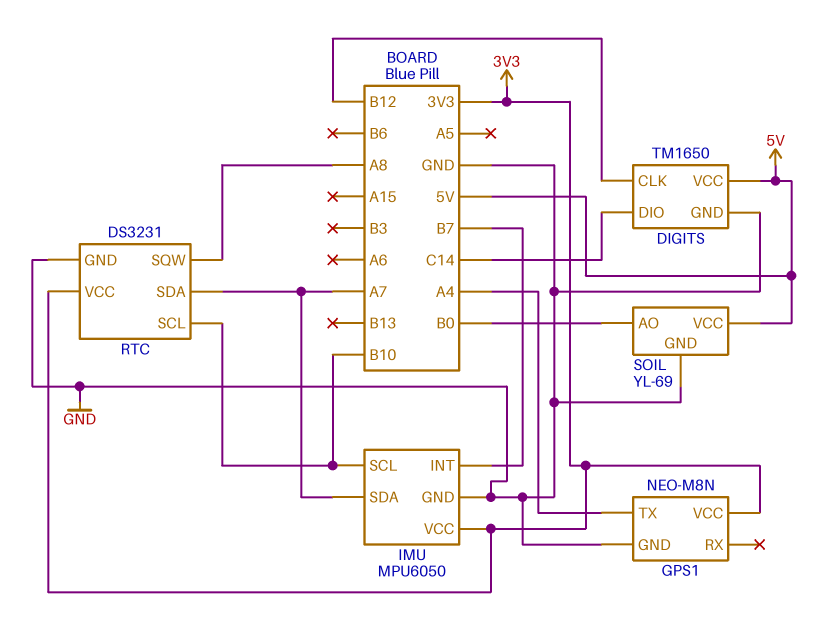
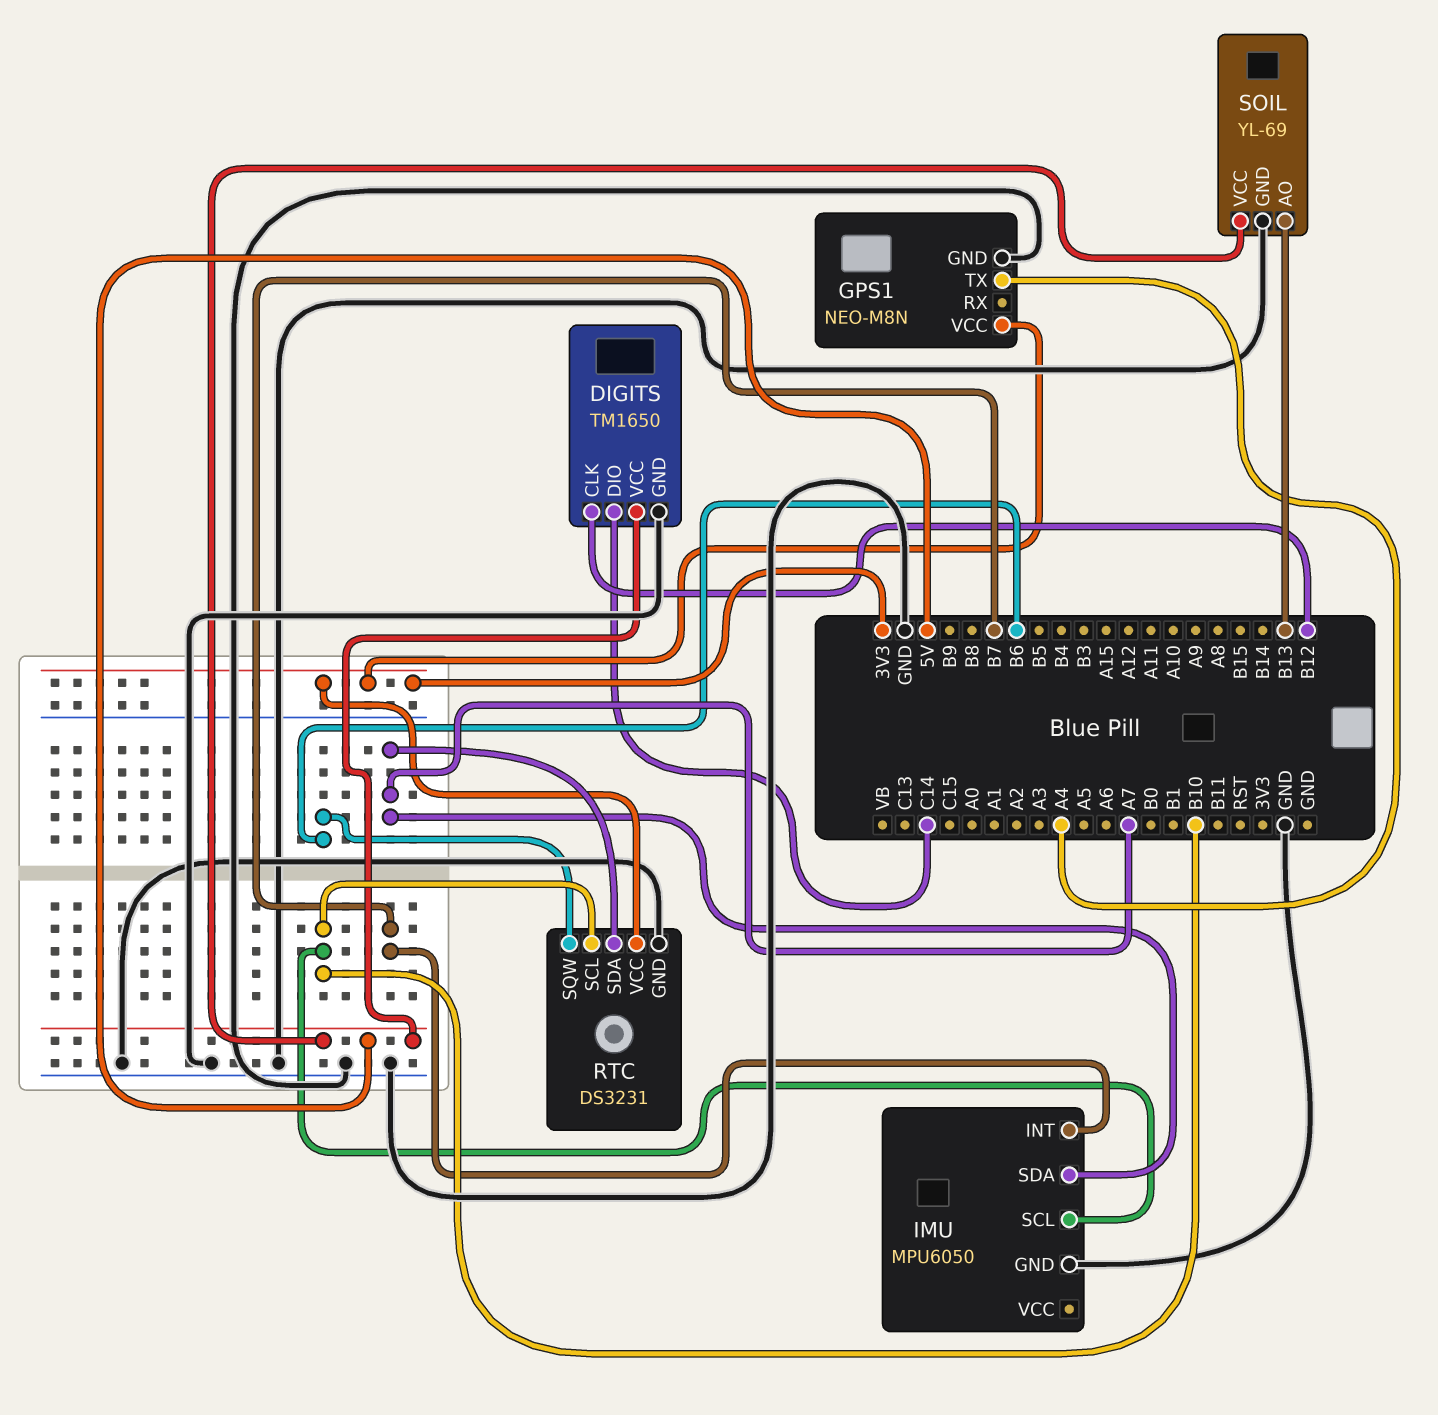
IMU pin VCC: 3V3 -> none
RTC pin SQW: A8 -> B6
SOIL pin AO: B0 -> B13

